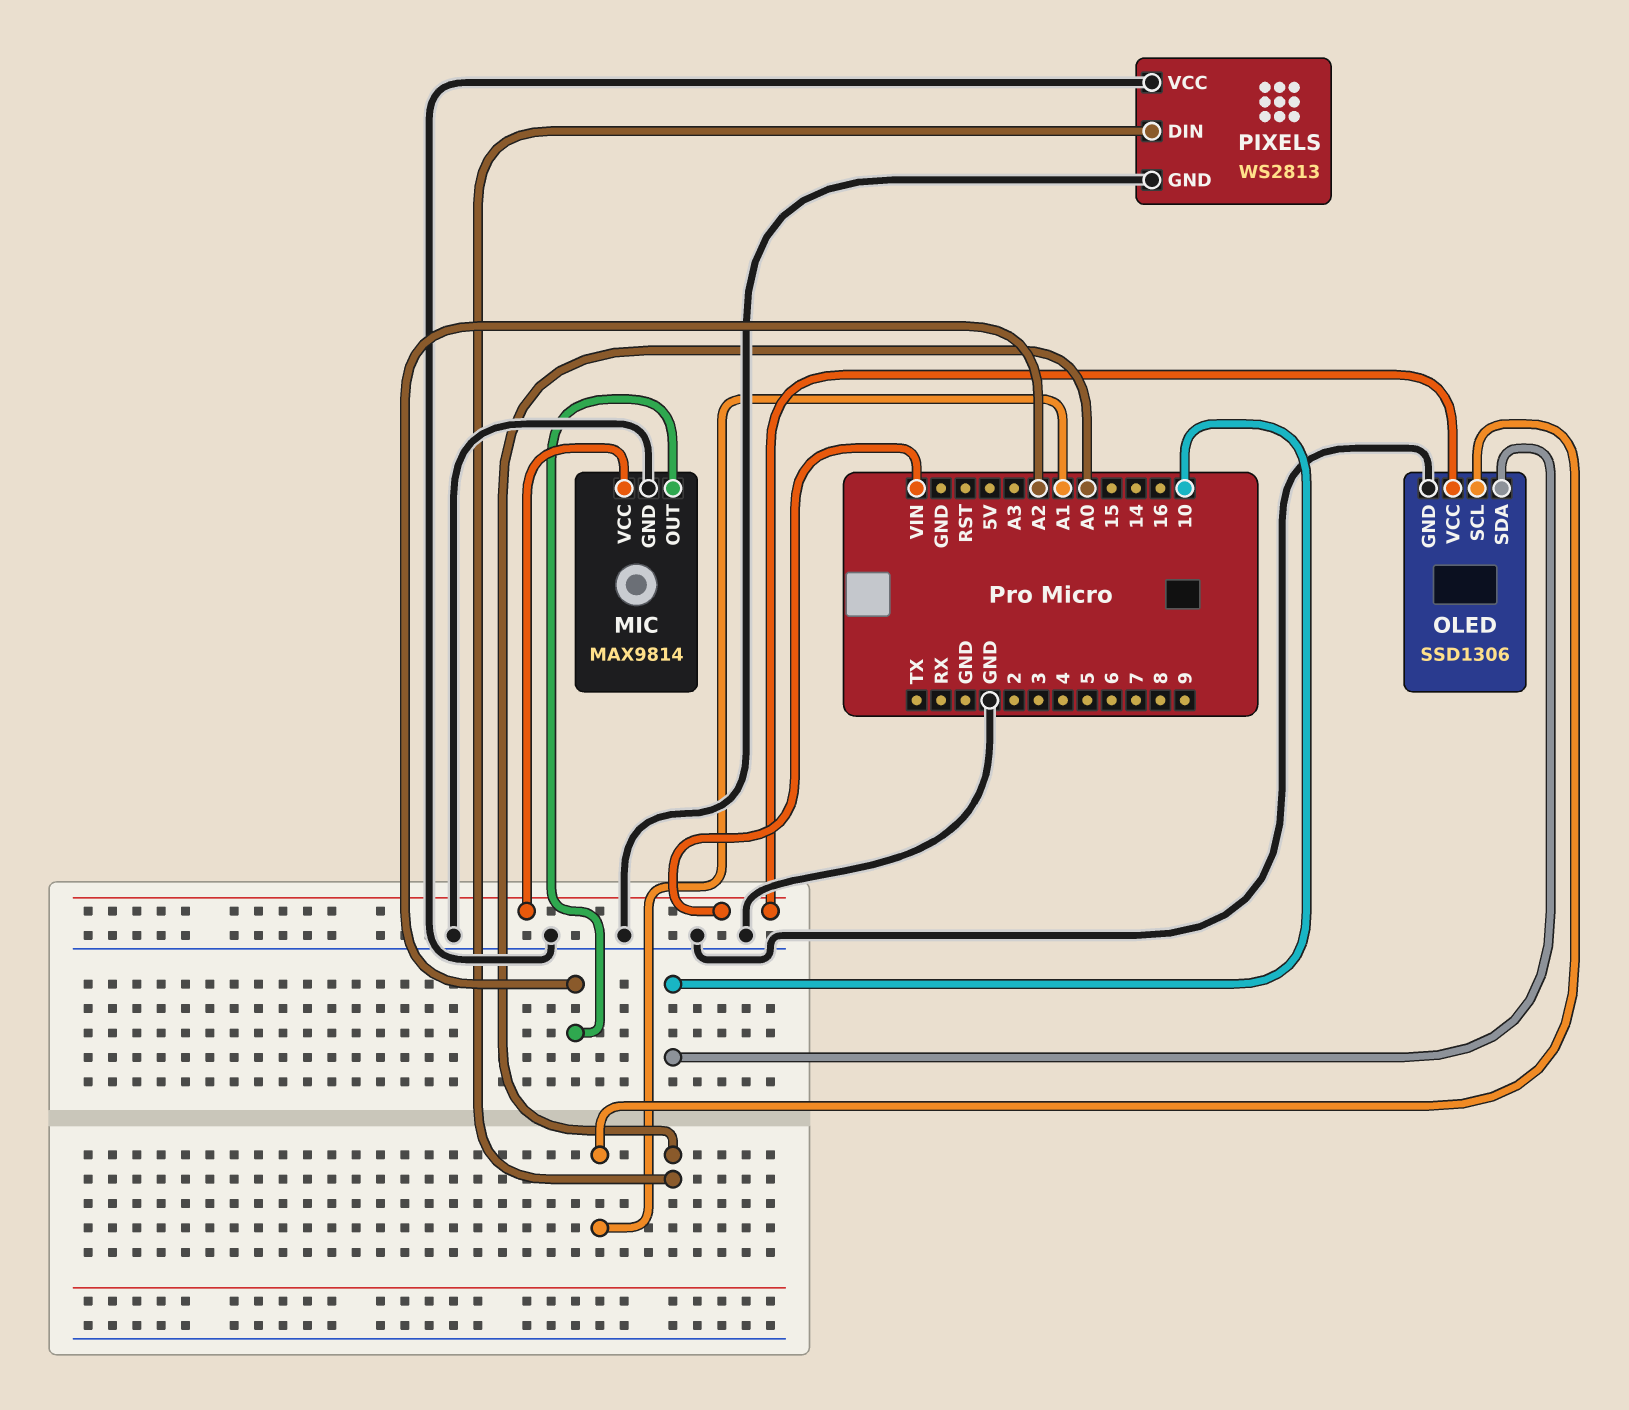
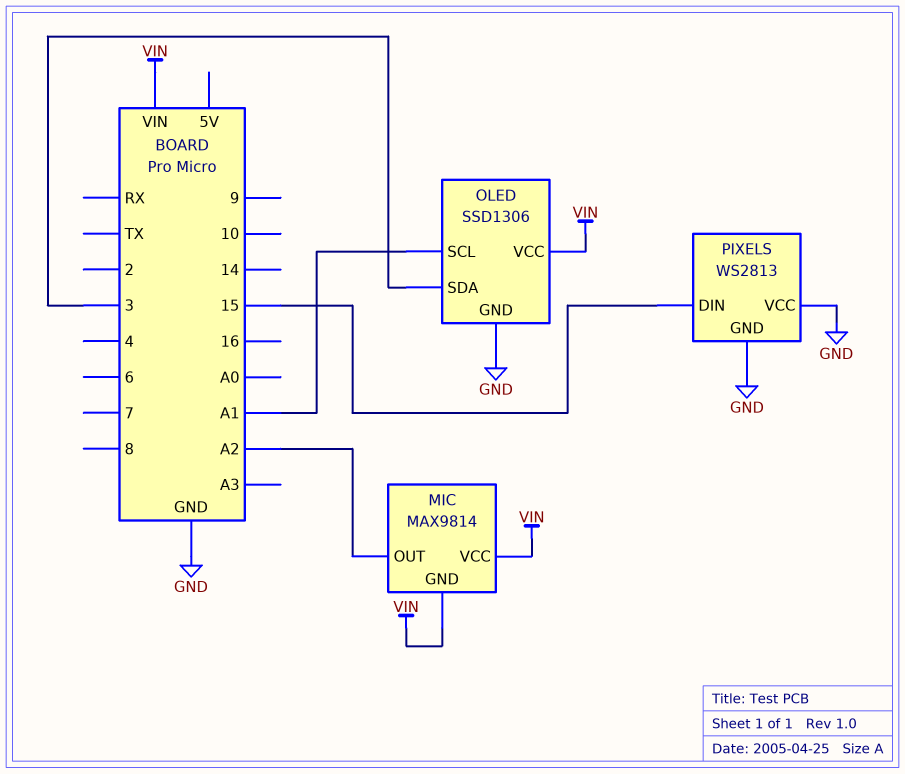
MIC pin GND: GND -> VIN
OLED pin SDA: 10 -> 3
PIXELS pin DIN: A0 -> 15

